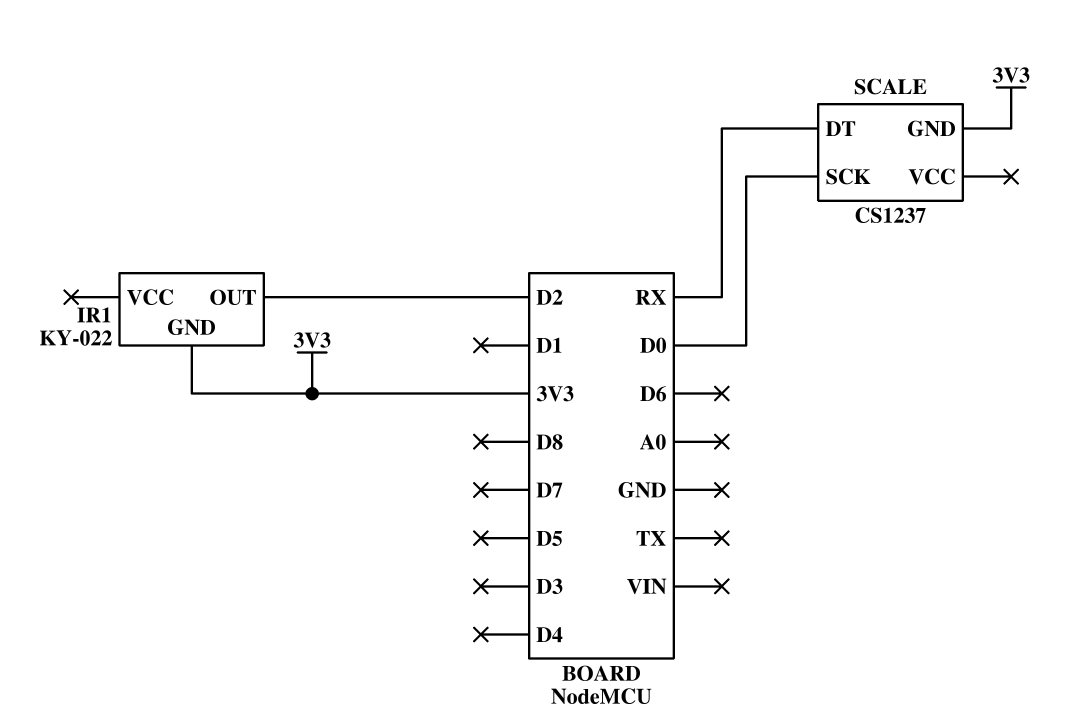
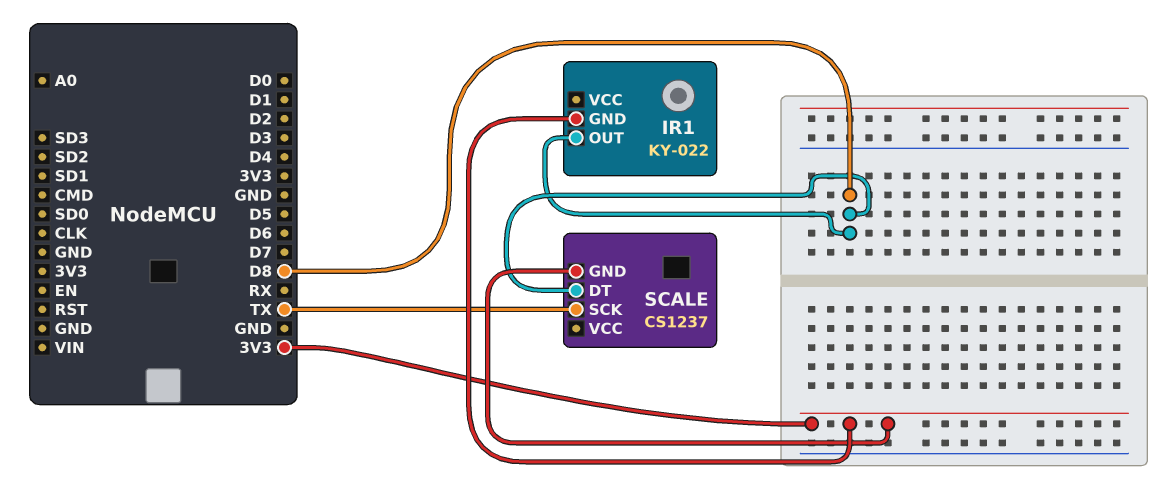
IR1 pin OUT: D2 -> D8
SCALE pin DT: RX -> D8
SCALE pin SCK: D0 -> TX

